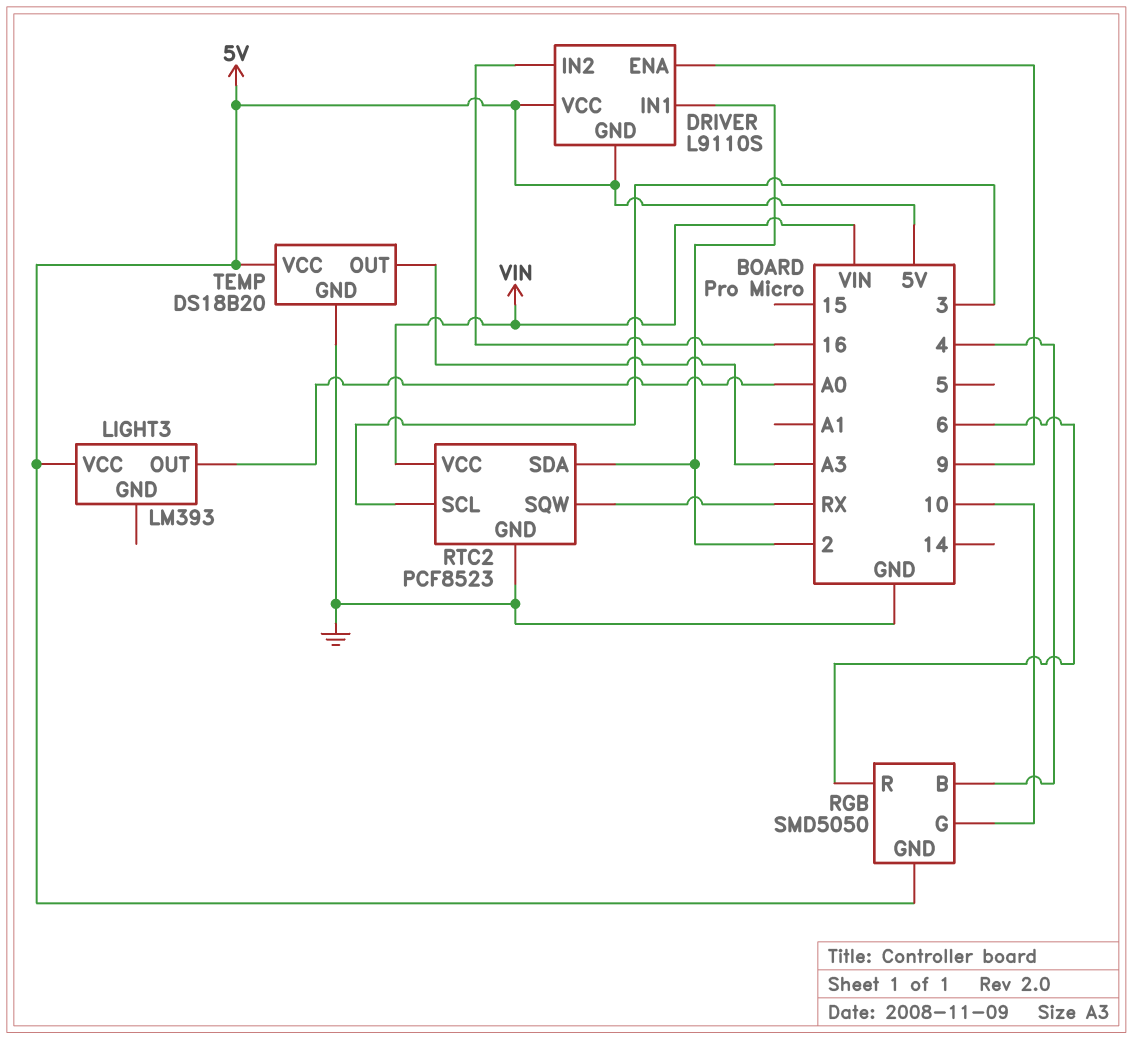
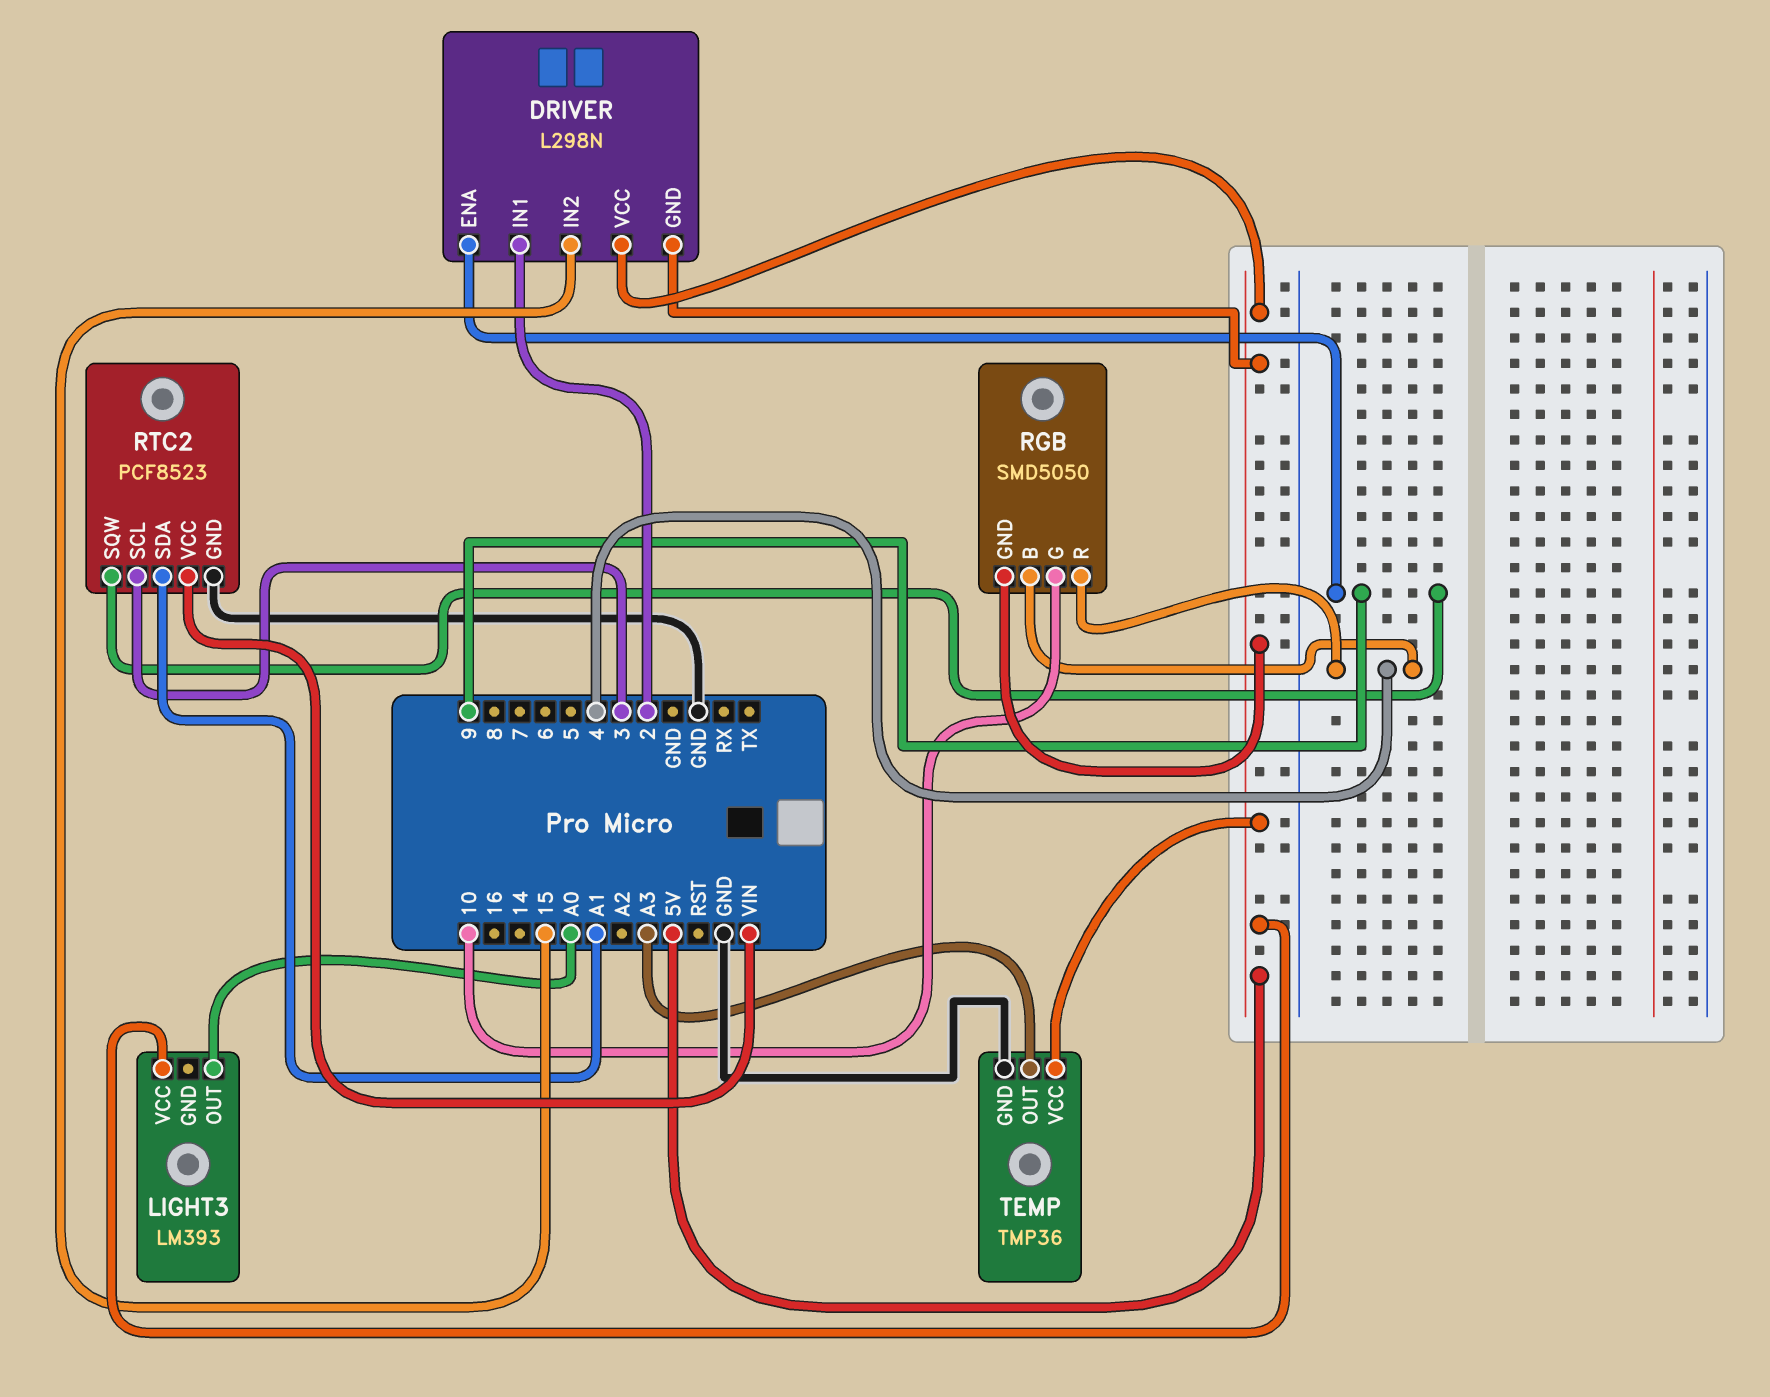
DRIVER: L9110S -> L298N
DRIVER pin IN2: 16 -> 15
RGB pin R: 6 -> 4
RTC2 pin SDA: 2 -> A1
RTC2 pin SQW: RX -> 9
TEMP: DS18B20 -> TMP36

